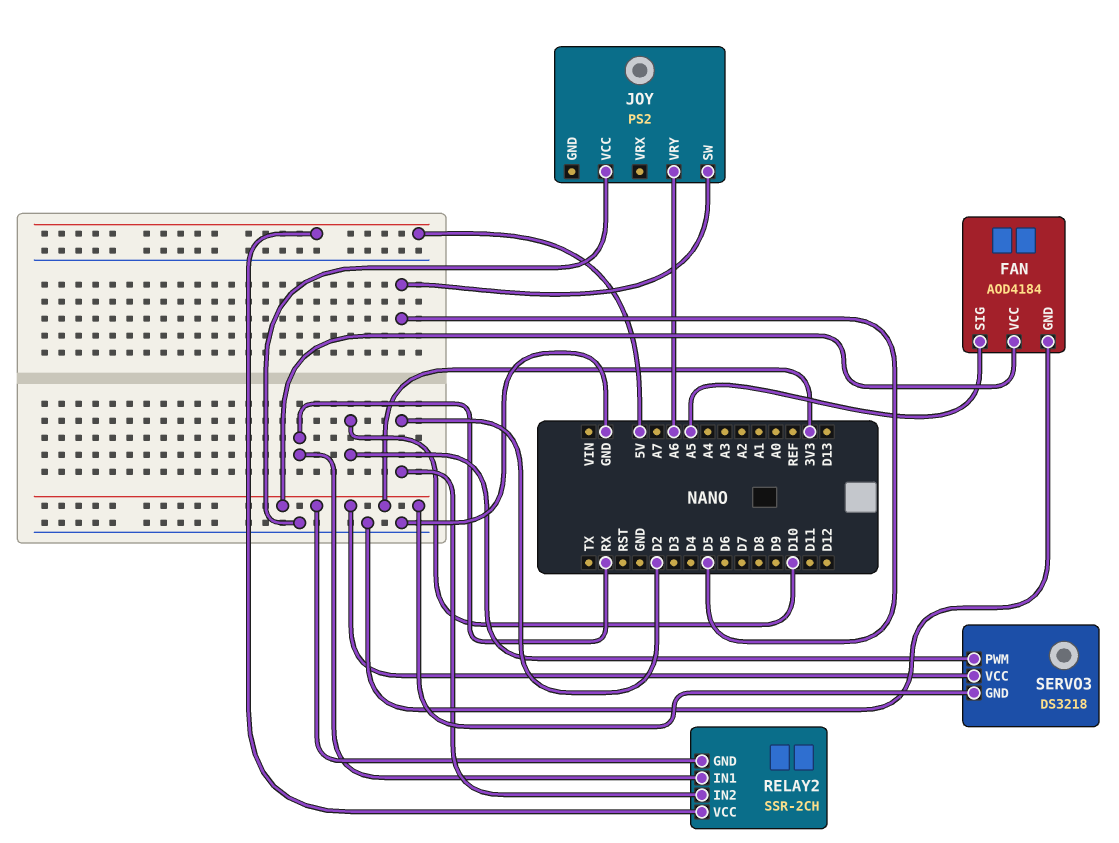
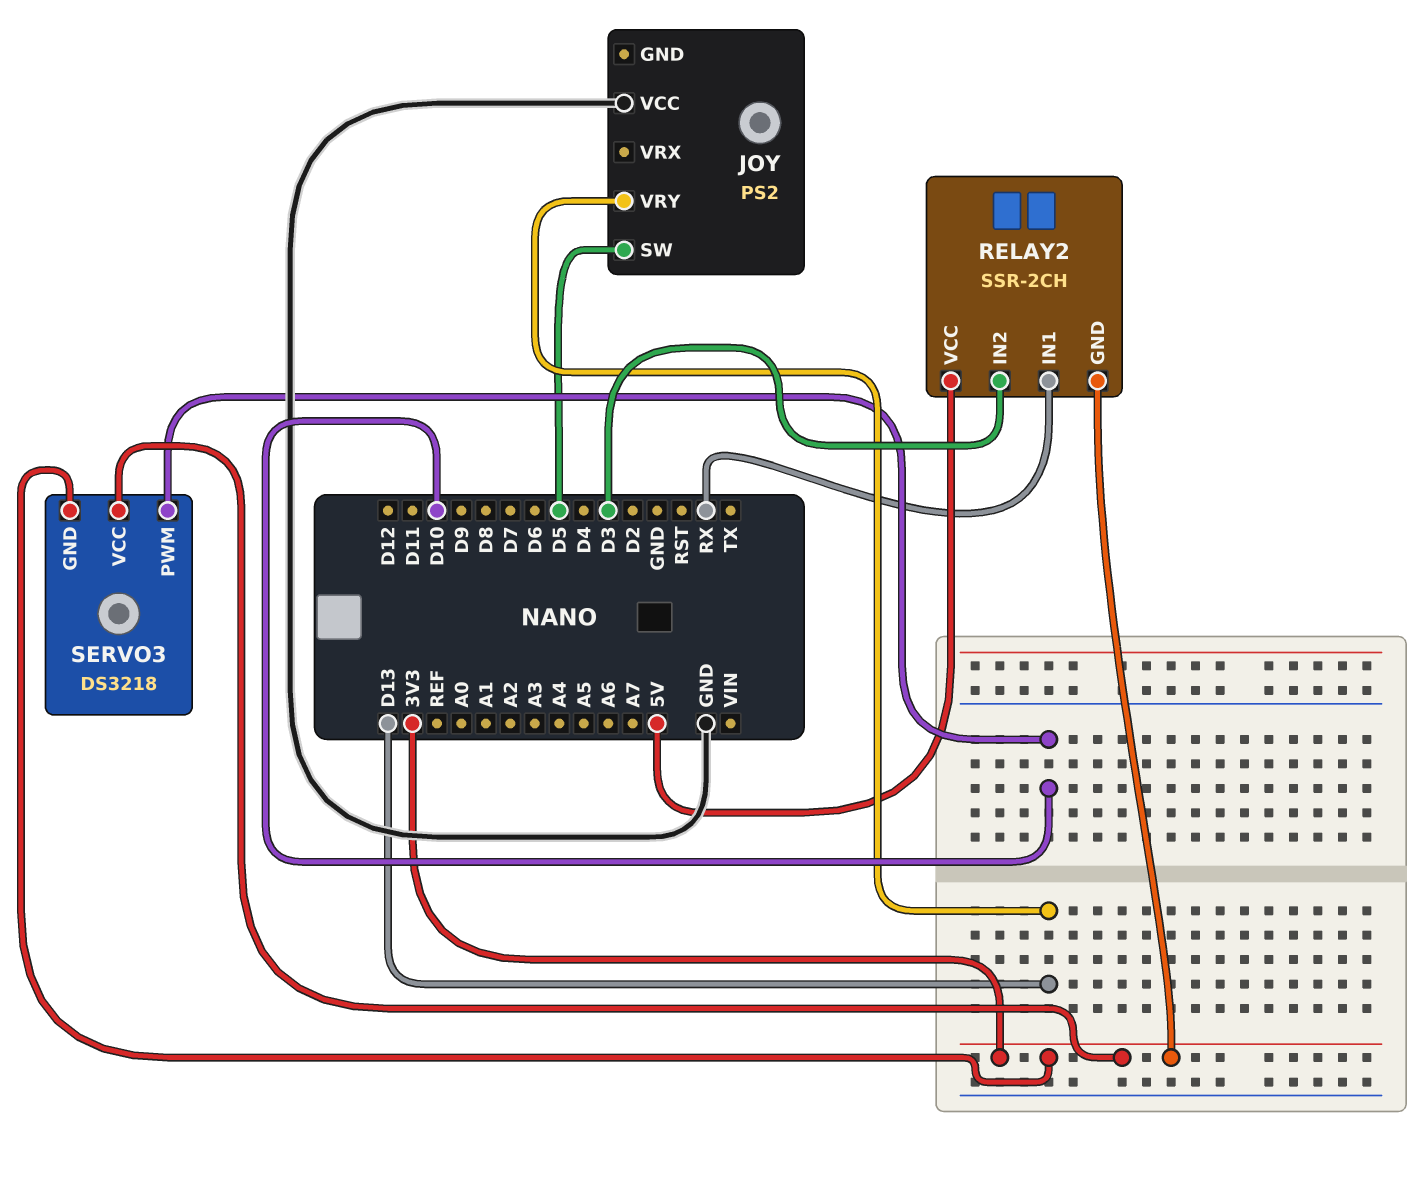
FAN: AOD4184 -> none
FAN pin GND: GND -> none
FAN pin SIG: A5 -> none
FAN pin VCC: 3V3 -> none
JOY pin VRY: A6 -> D13
RELAY2 pin IN2: D2 -> D3

